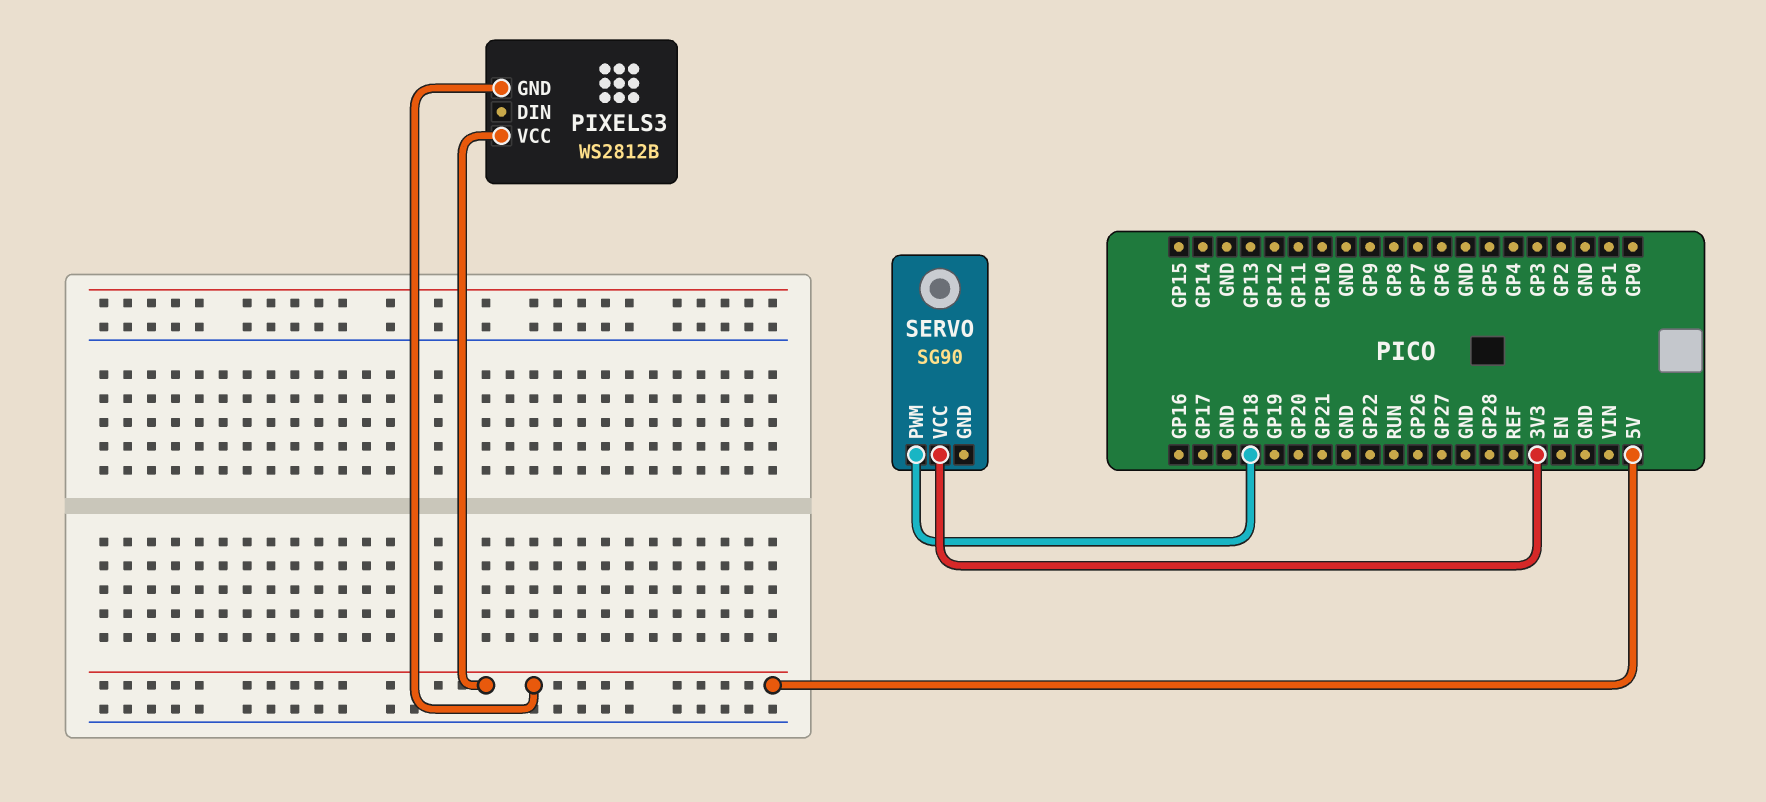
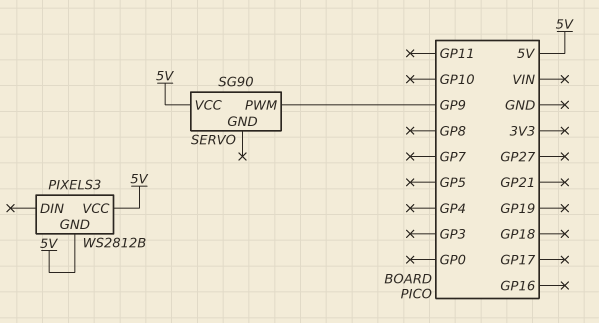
SERVO pin PWM: GP18 -> GP9
SERVO pin VCC: 3V3 -> 5V

